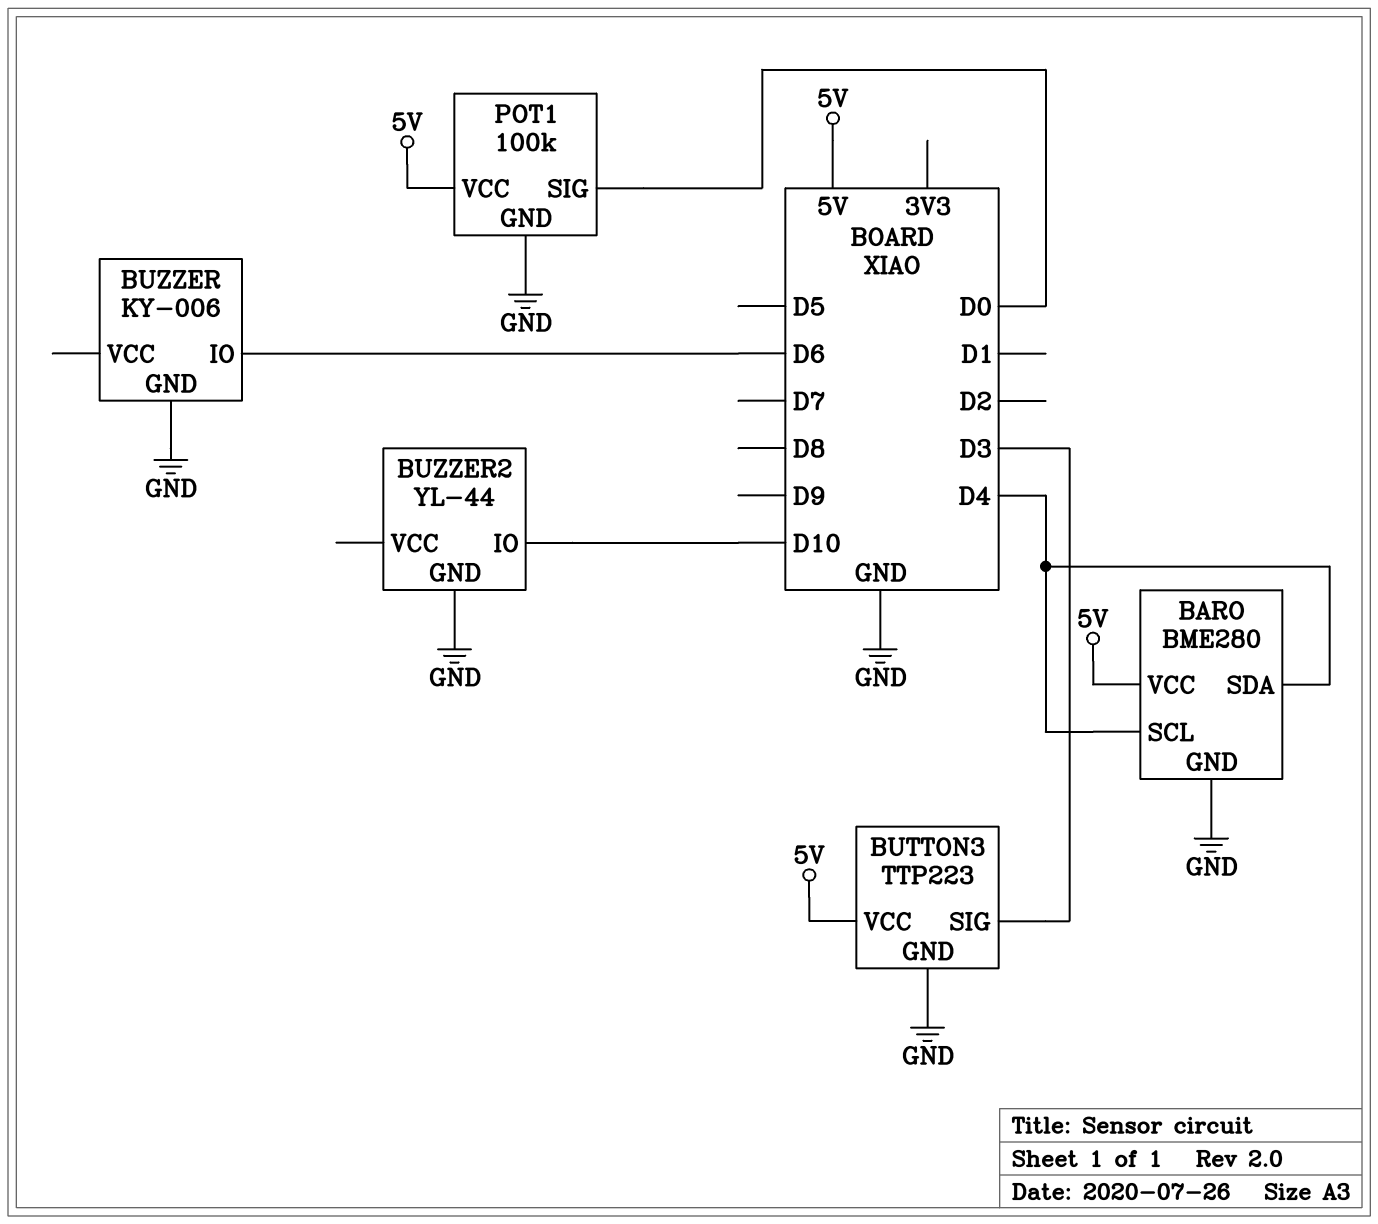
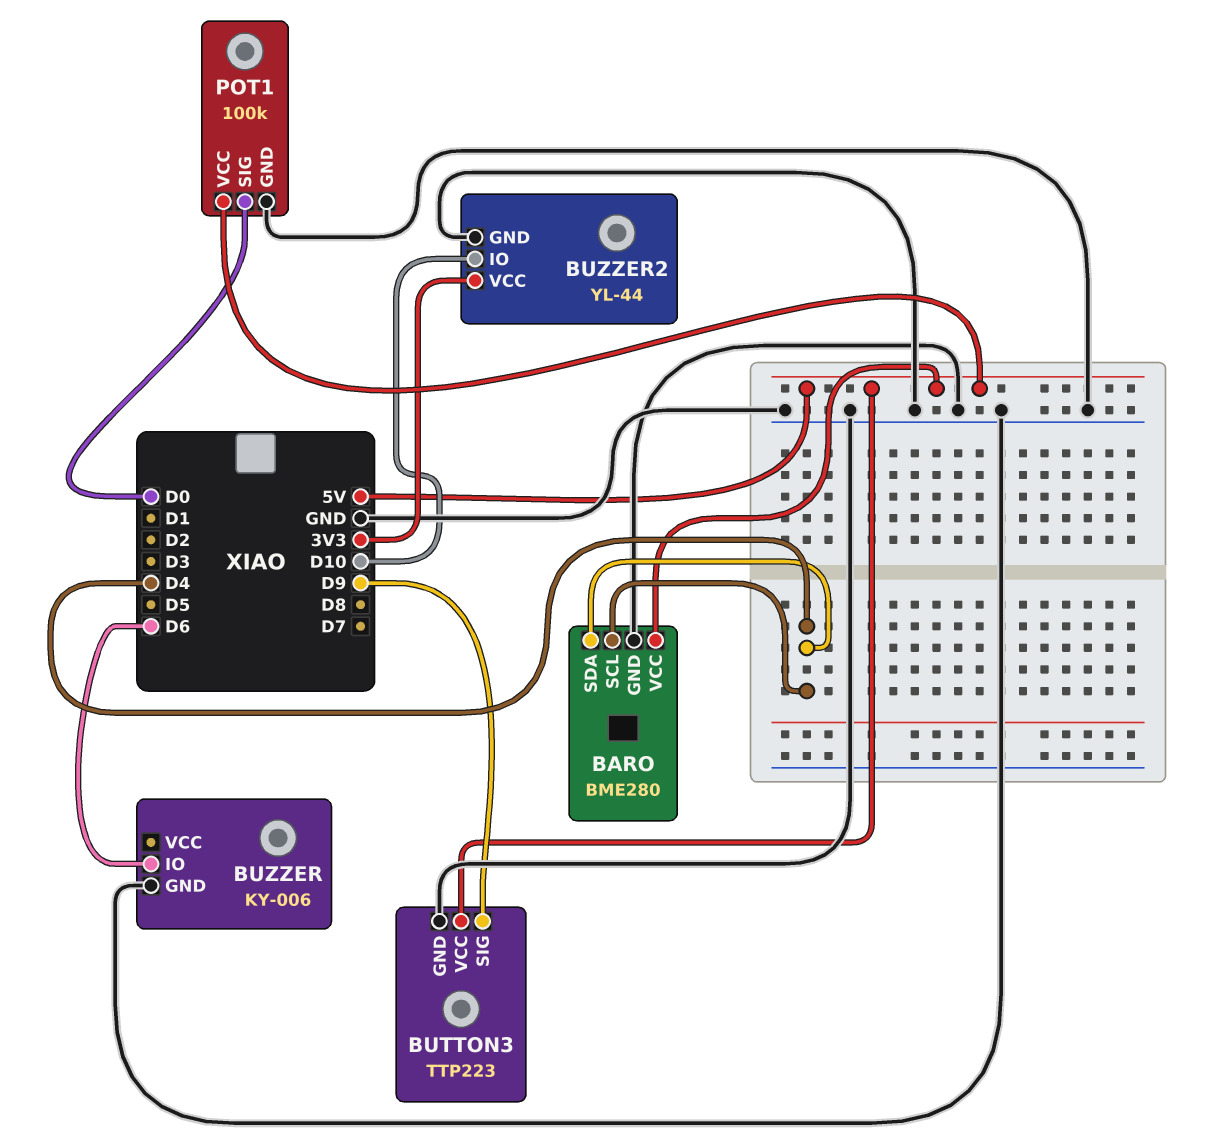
BUTTON3 pin SIG: D3 -> D9
BUZZER2 pin VCC: none -> 3V3

